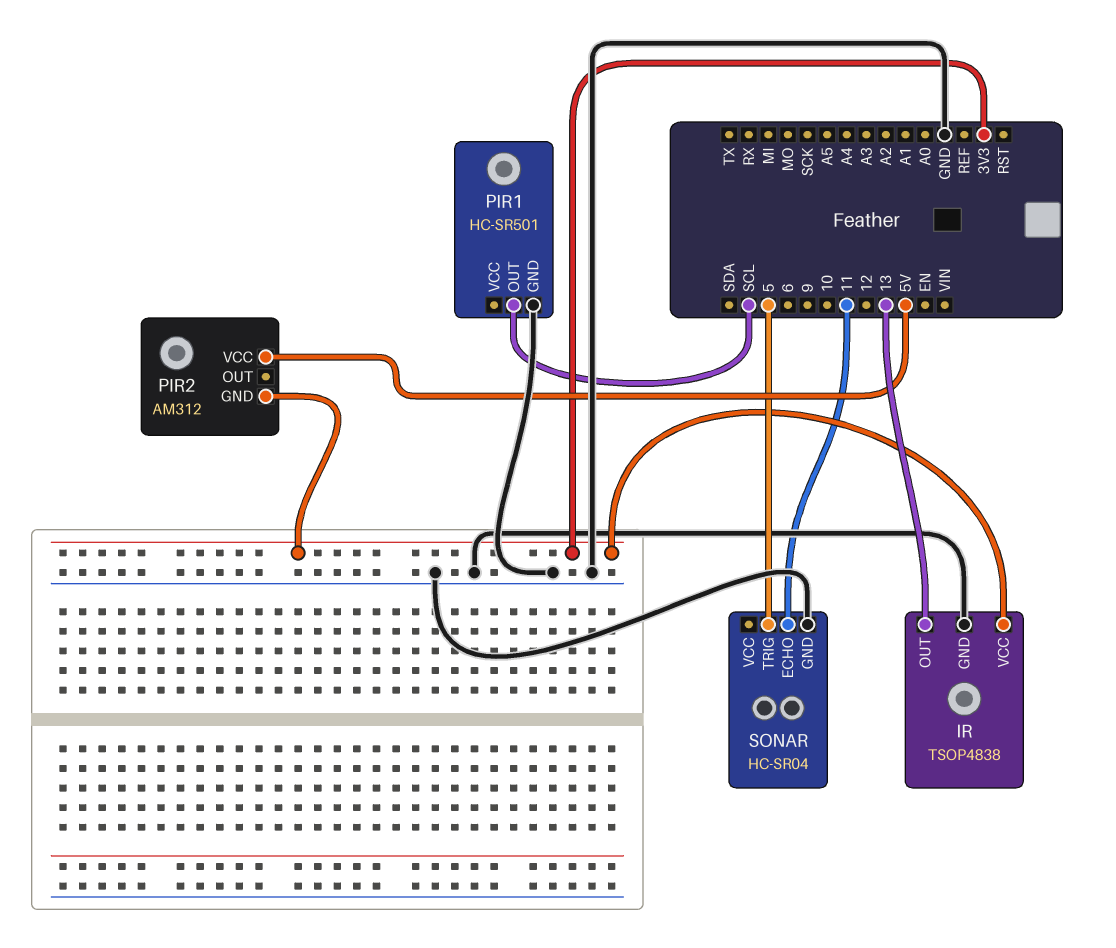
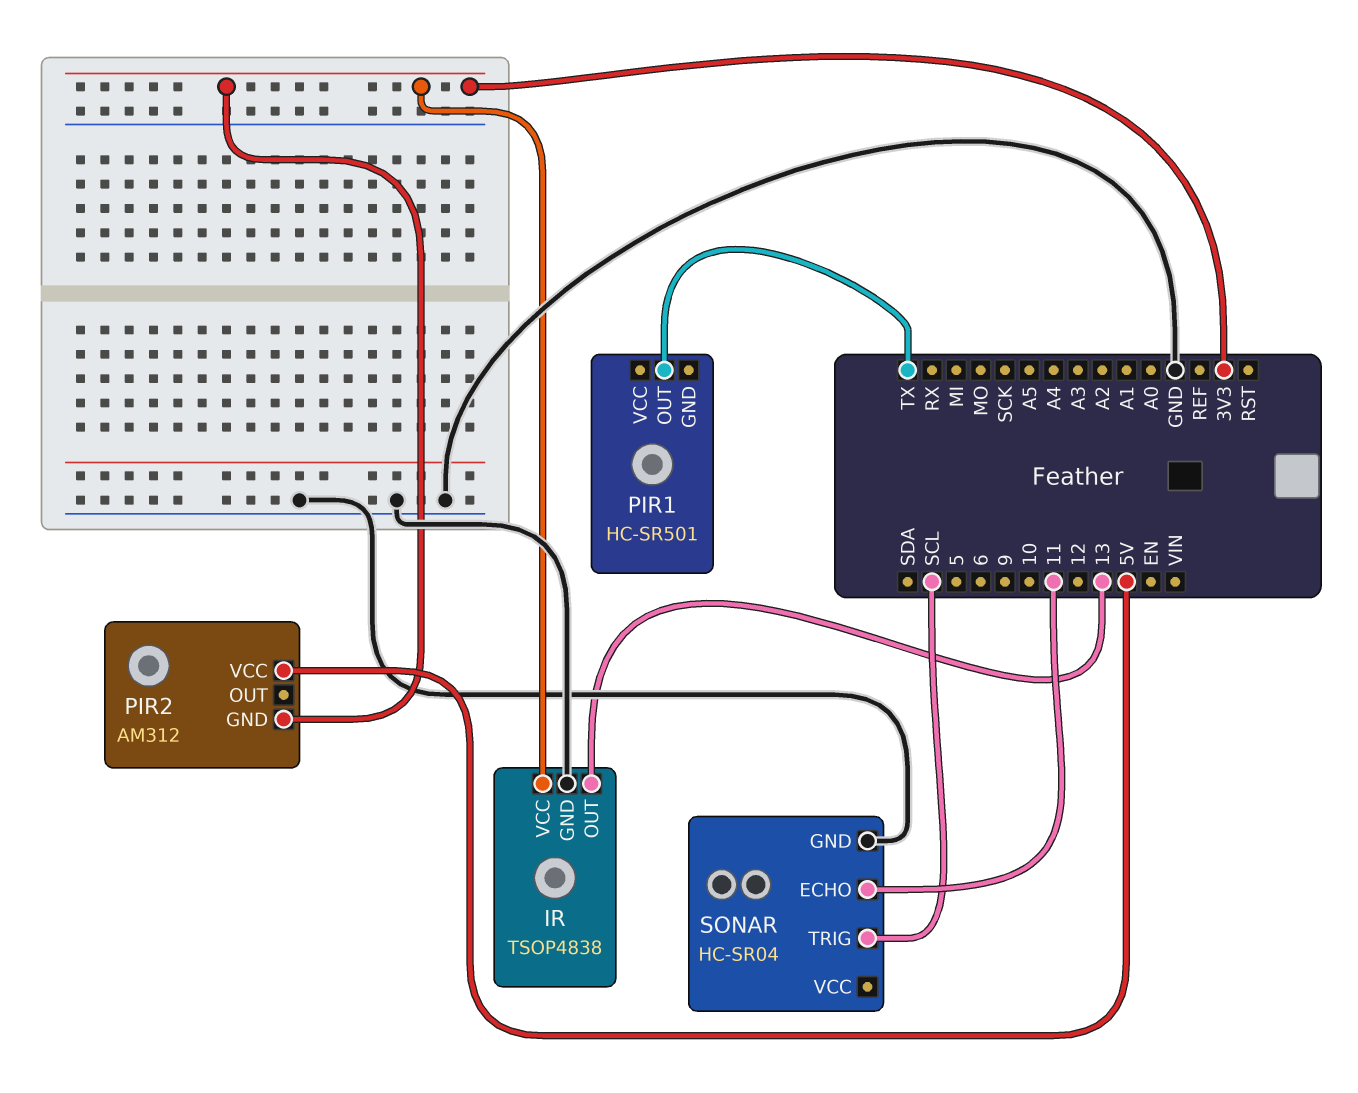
PIR1 pin GND: GND -> none
PIR1 pin OUT: SCL -> TX
SONAR pin TRIG: 5 -> SCL

